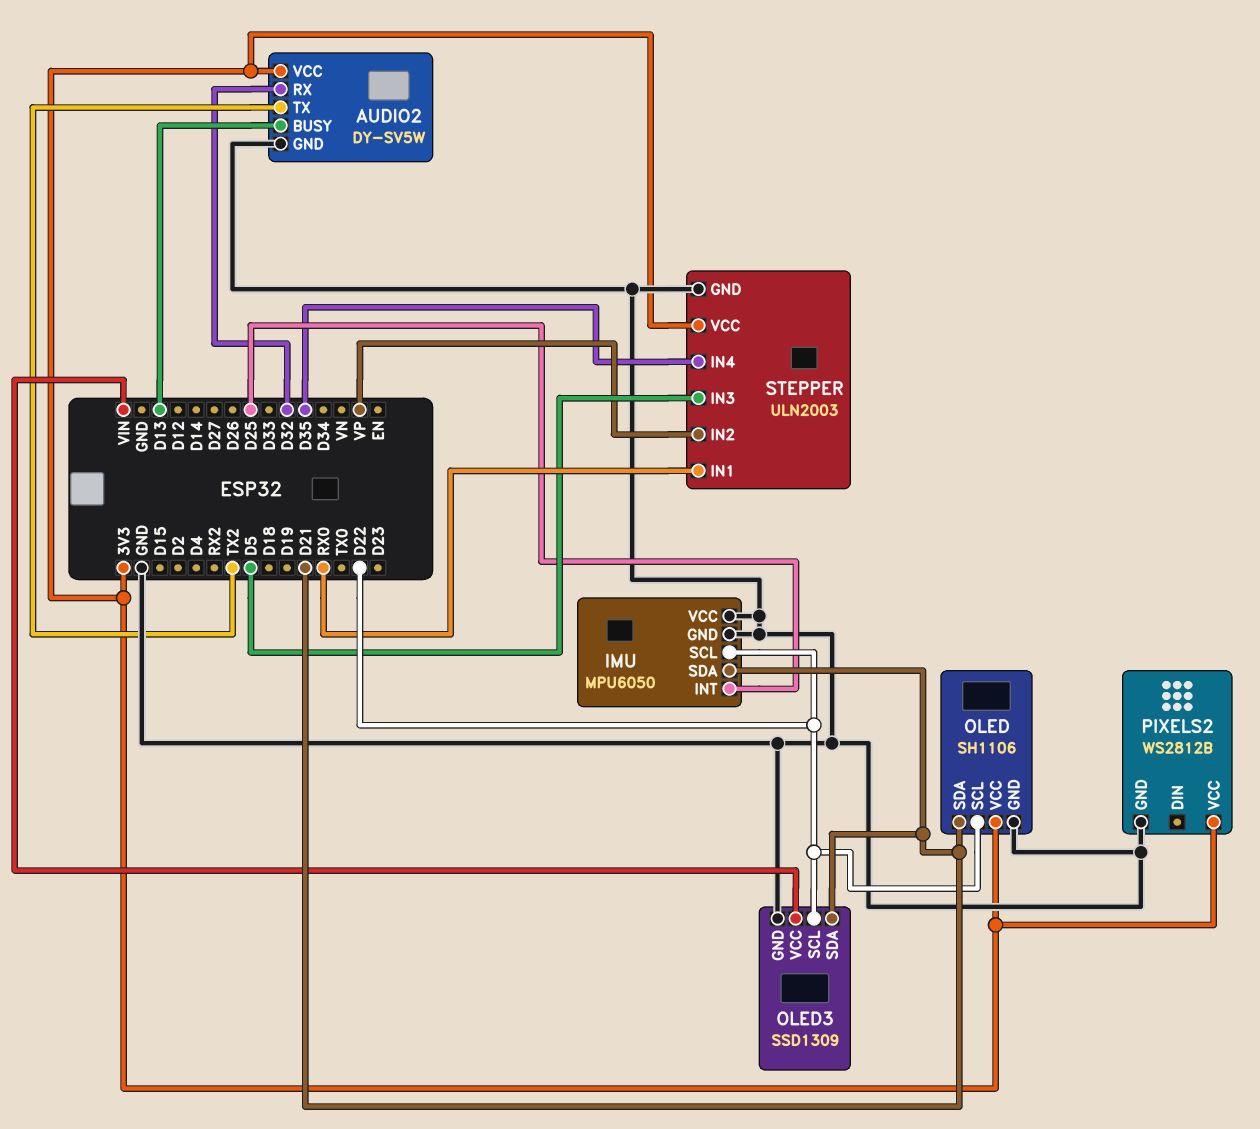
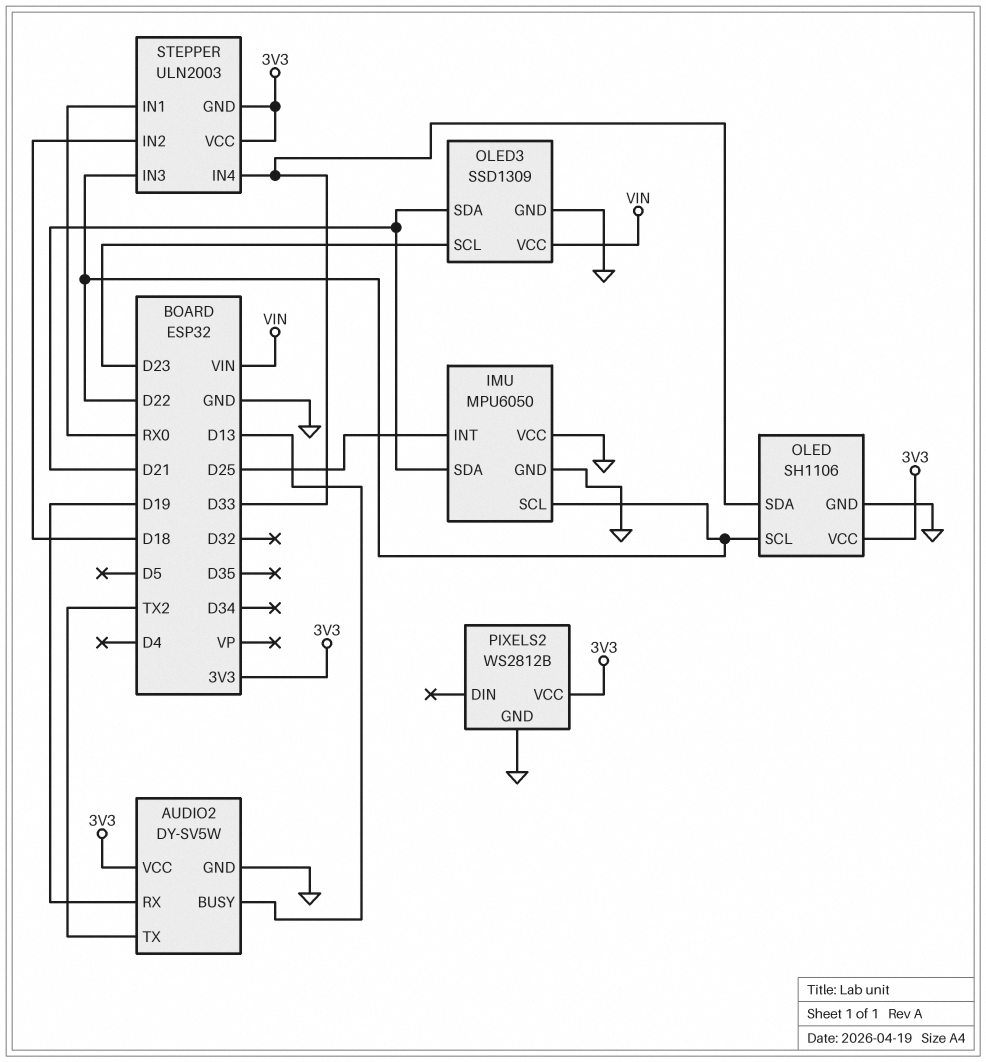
AUDIO2 pin RX: D32 -> D19
OLED pin SDA: D21 -> D33
OLED3 pin SCL: D22 -> D23
STEPPER pin GND: GND -> 3V3
STEPPER pin IN2: VP -> D18
STEPPER pin IN3: D5 -> D22
STEPPER pin IN4: D35 -> D33

